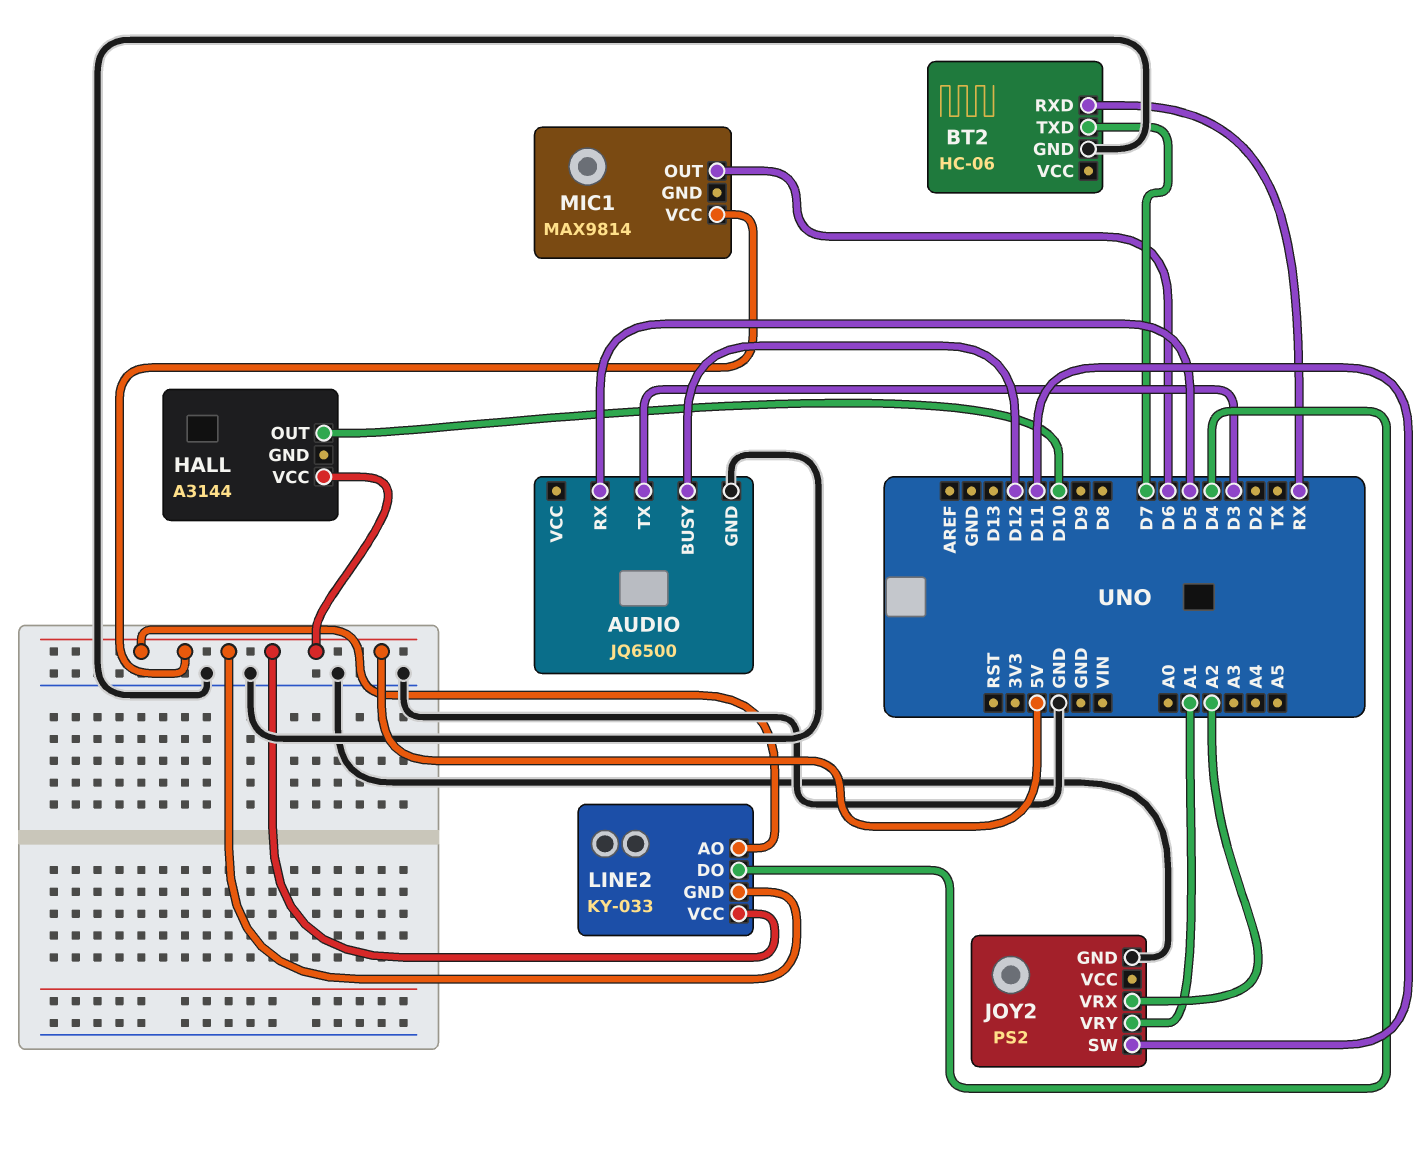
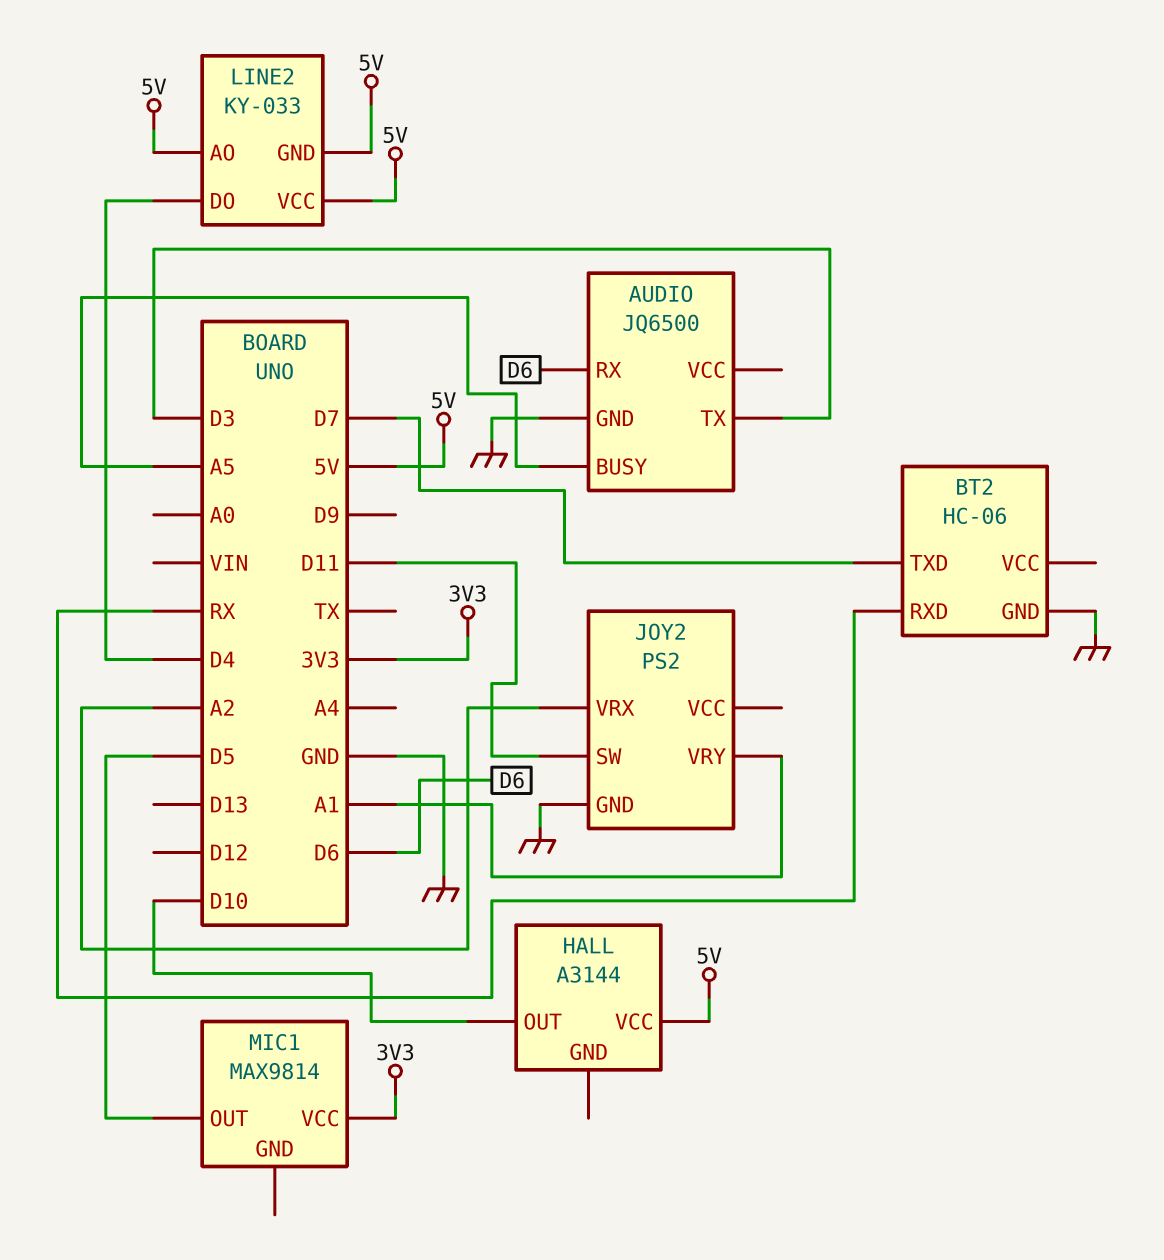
AUDIO pin BUSY: D12 -> A5
AUDIO pin RX: D5 -> D6
MIC1 pin OUT: D6 -> D5
MIC1 pin VCC: 5V -> 3V3

